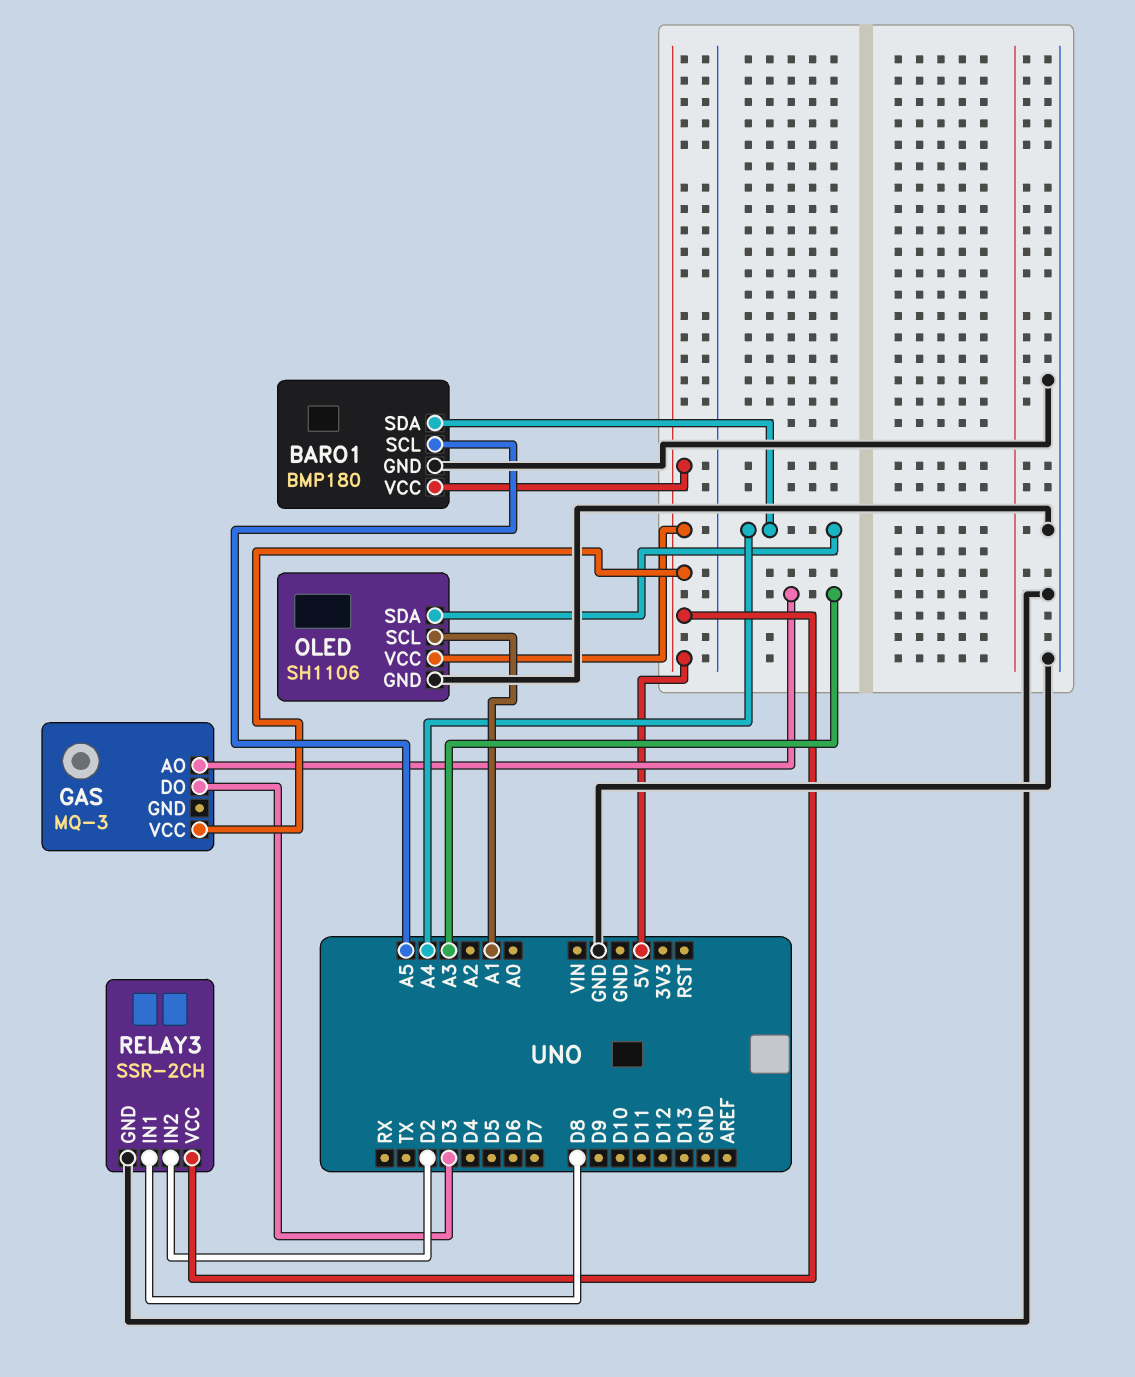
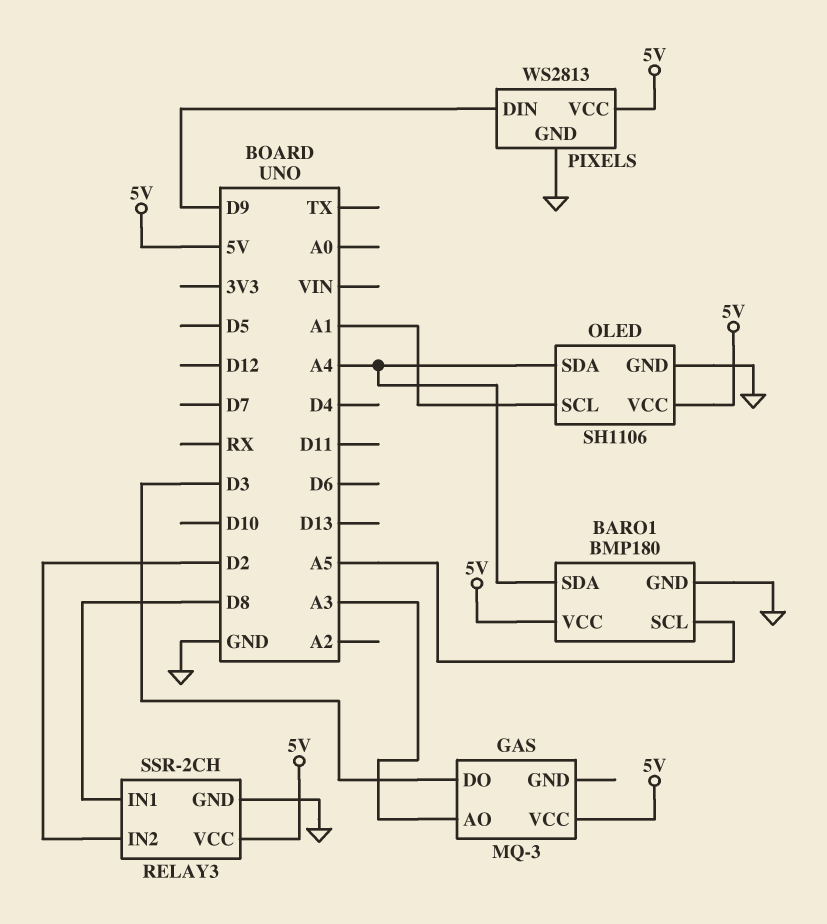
PIXELS: none -> WS2813
PIXELS pin DIN: none -> D9
PIXELS pin GND: none -> GND
PIXELS pin VCC: none -> 5V

